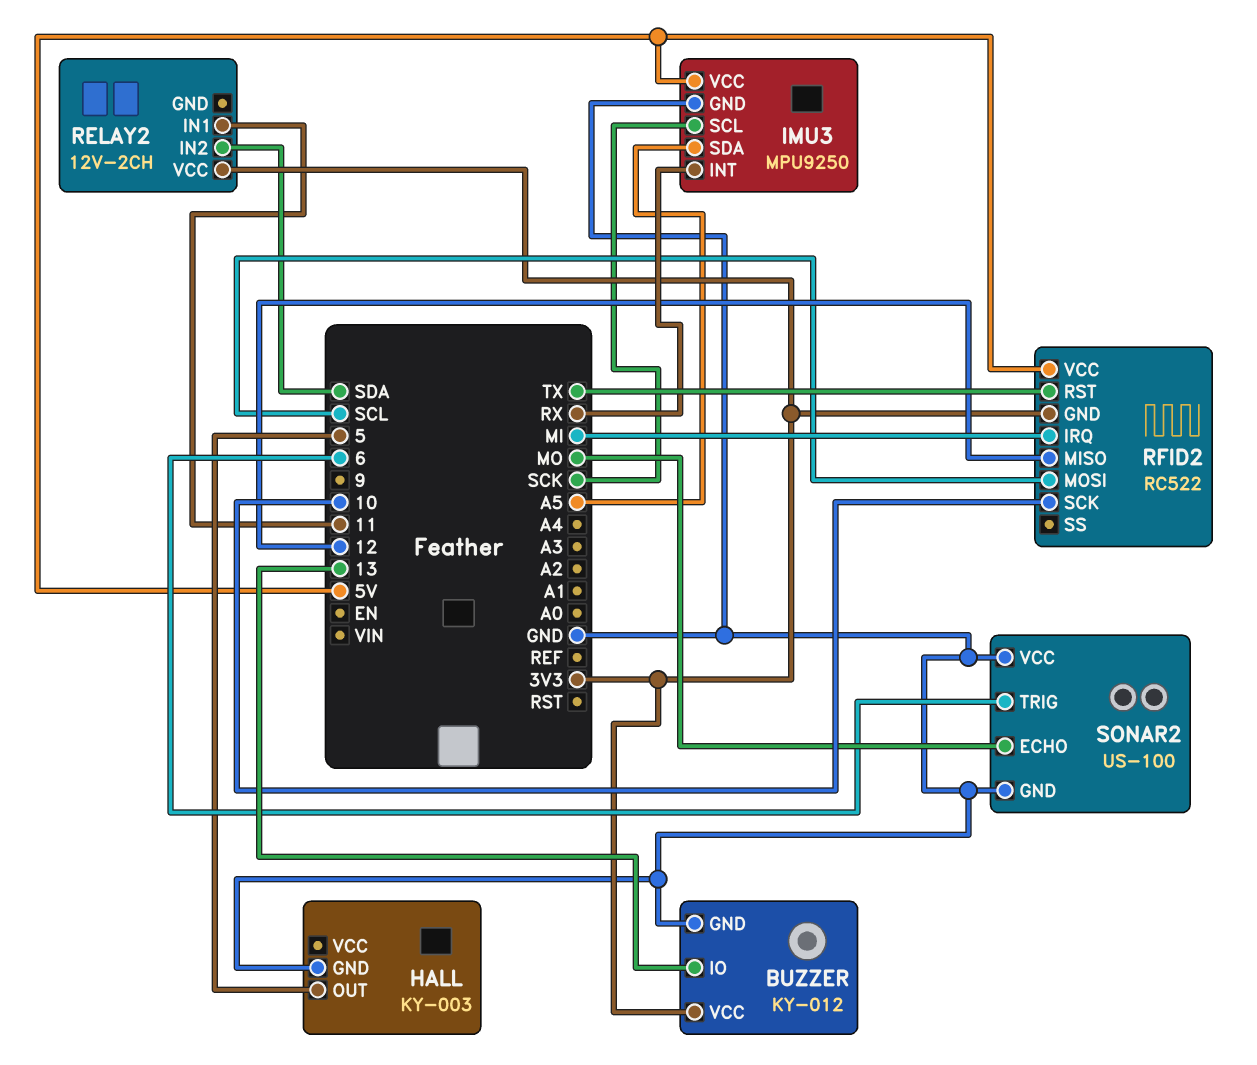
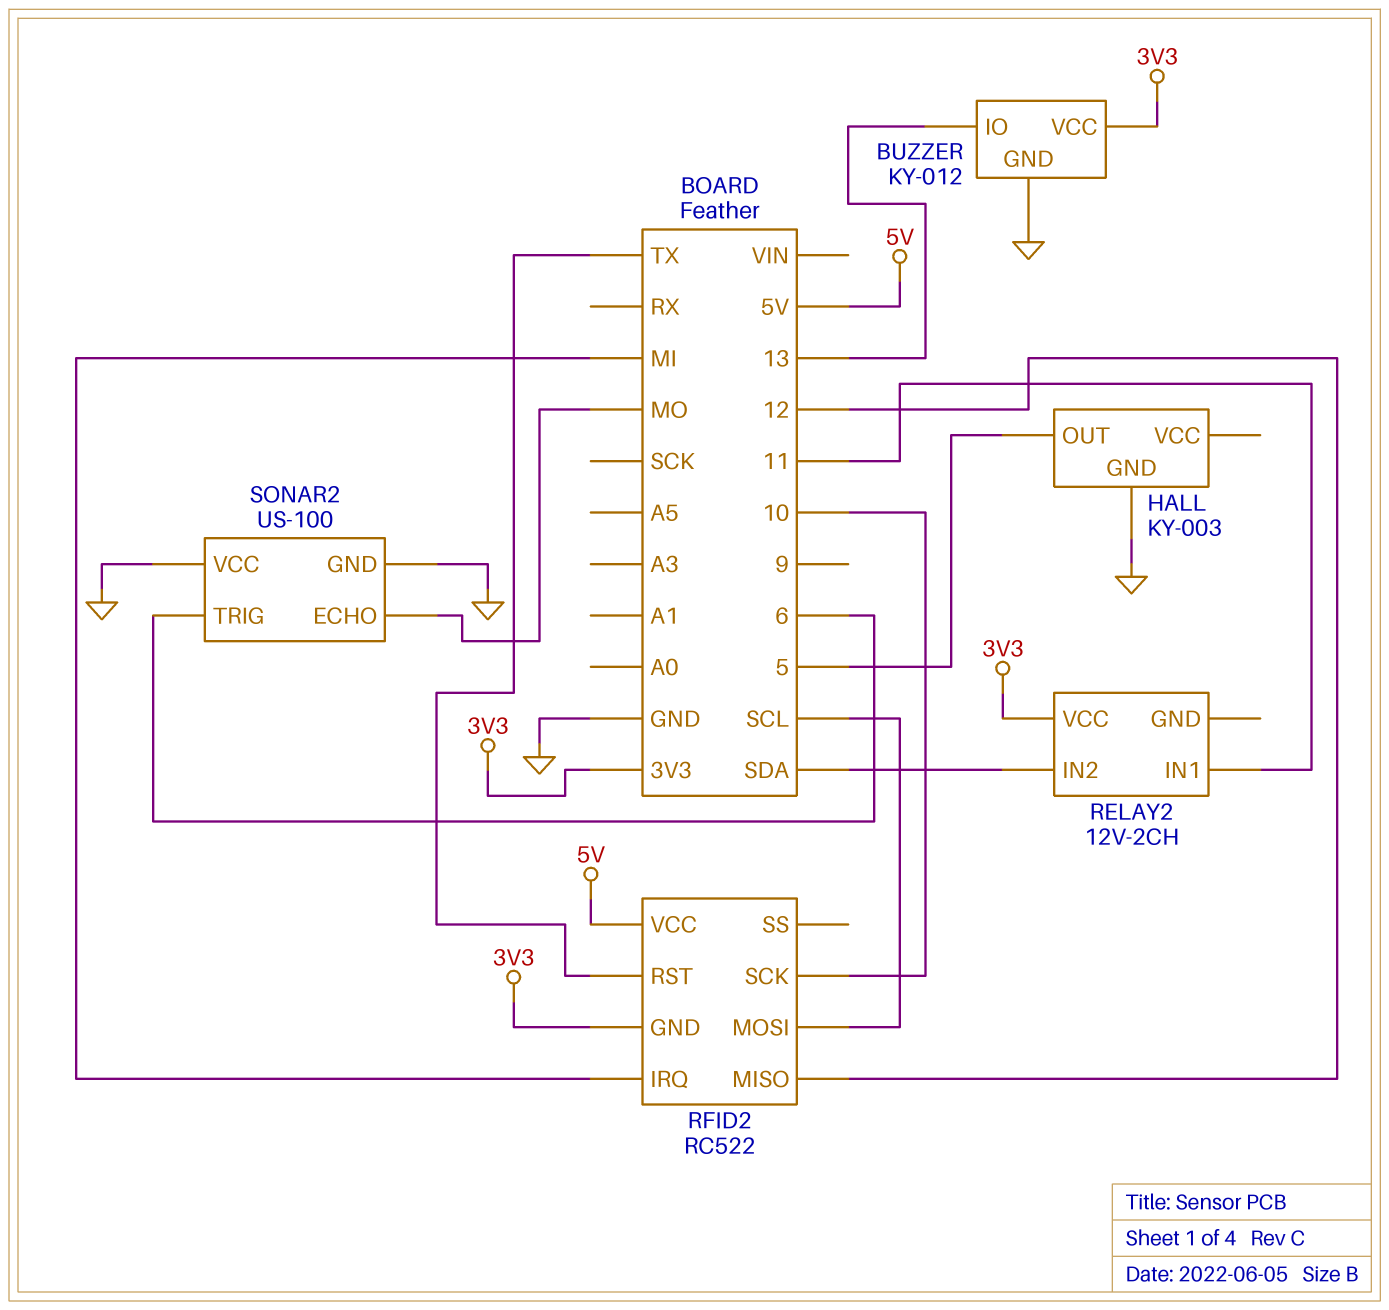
IMU3: MPU9250 -> none
IMU3 pin GND: GND -> none
IMU3 pin INT: RX -> none
IMU3 pin SCL: SCK -> none
IMU3 pin SDA: A5 -> none
IMU3 pin VCC: 5V -> none

